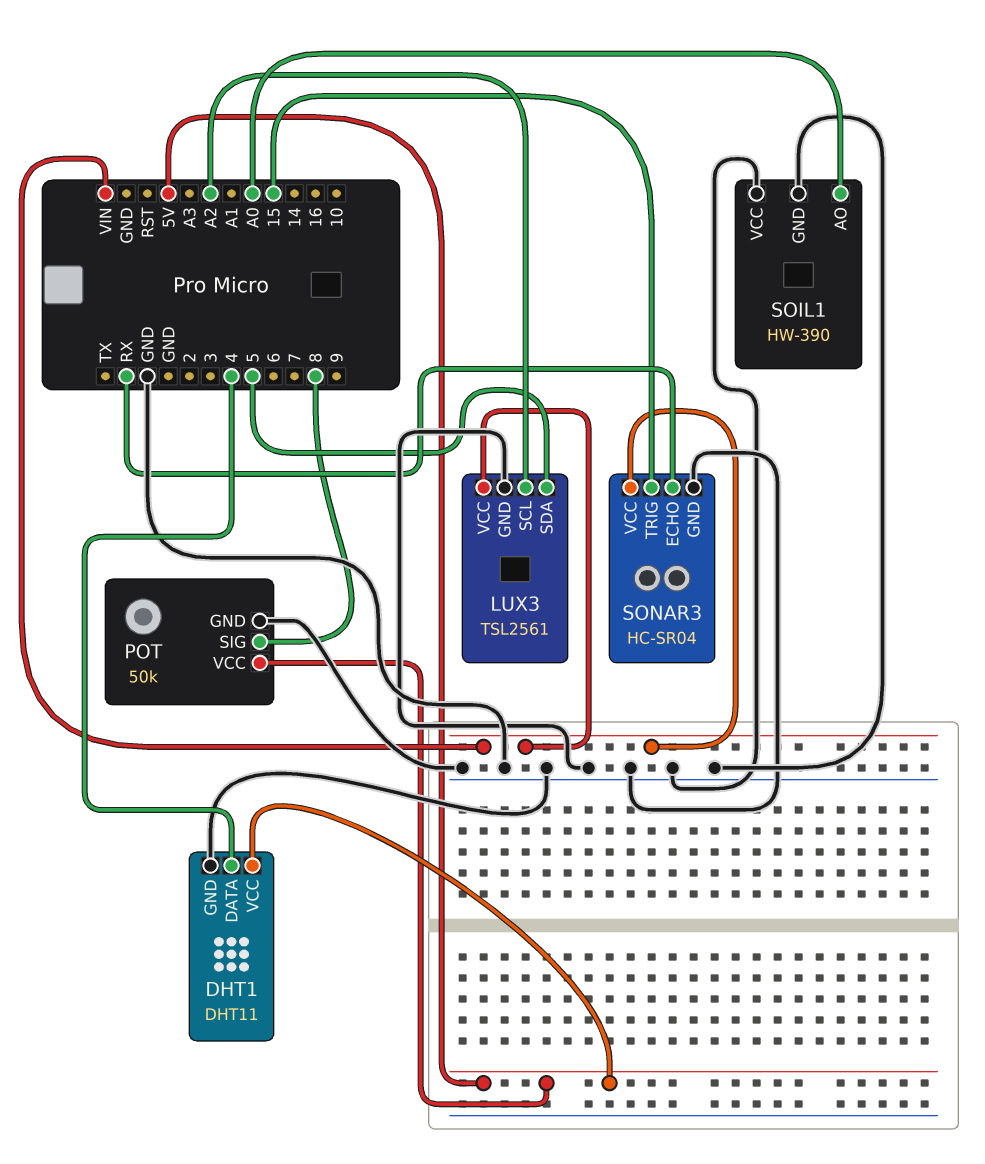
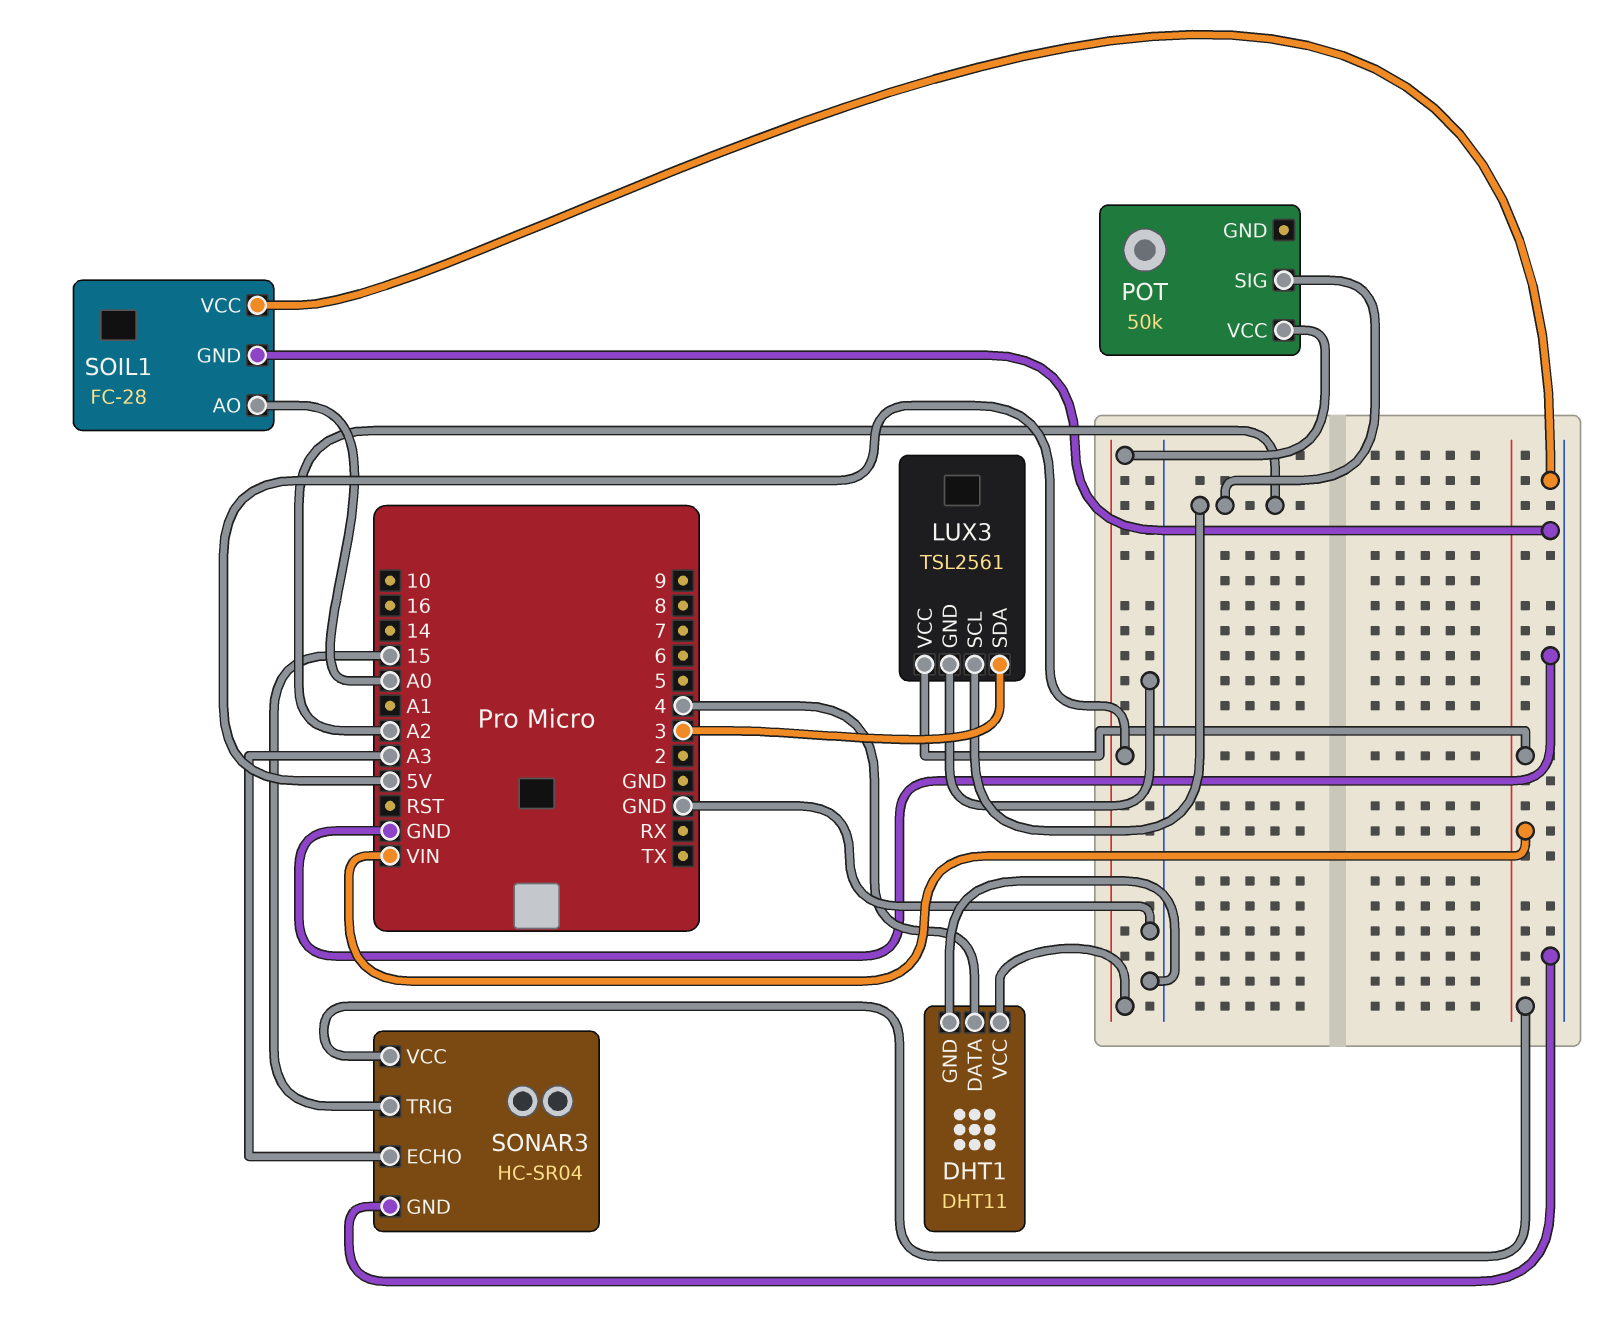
LUX3 pin SDA: 5 -> 3
POT pin GND: GND -> none
POT pin SIG: 8 -> A2
SOIL1: HW-390 -> FC-28
SONAR3 pin ECHO: RX -> A3

